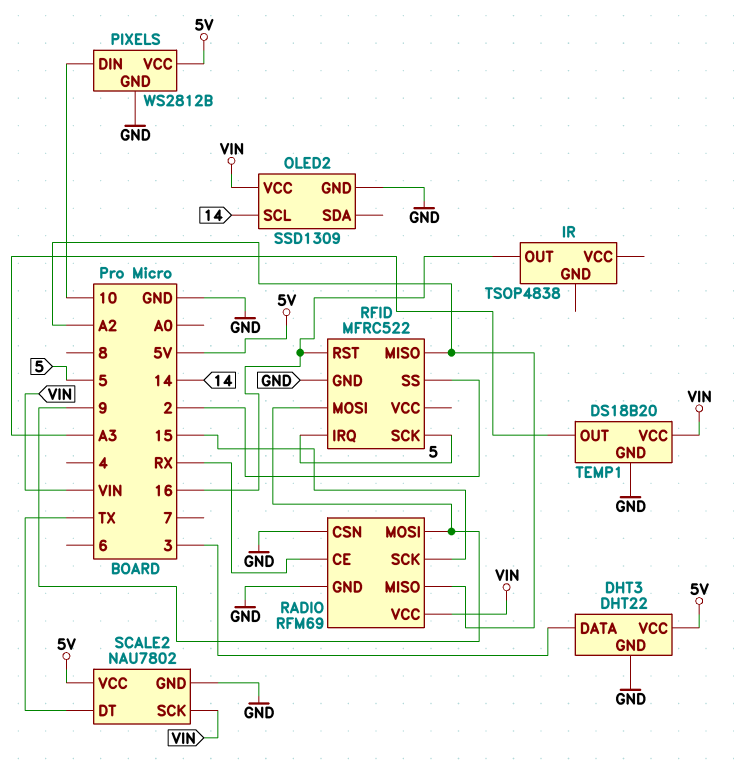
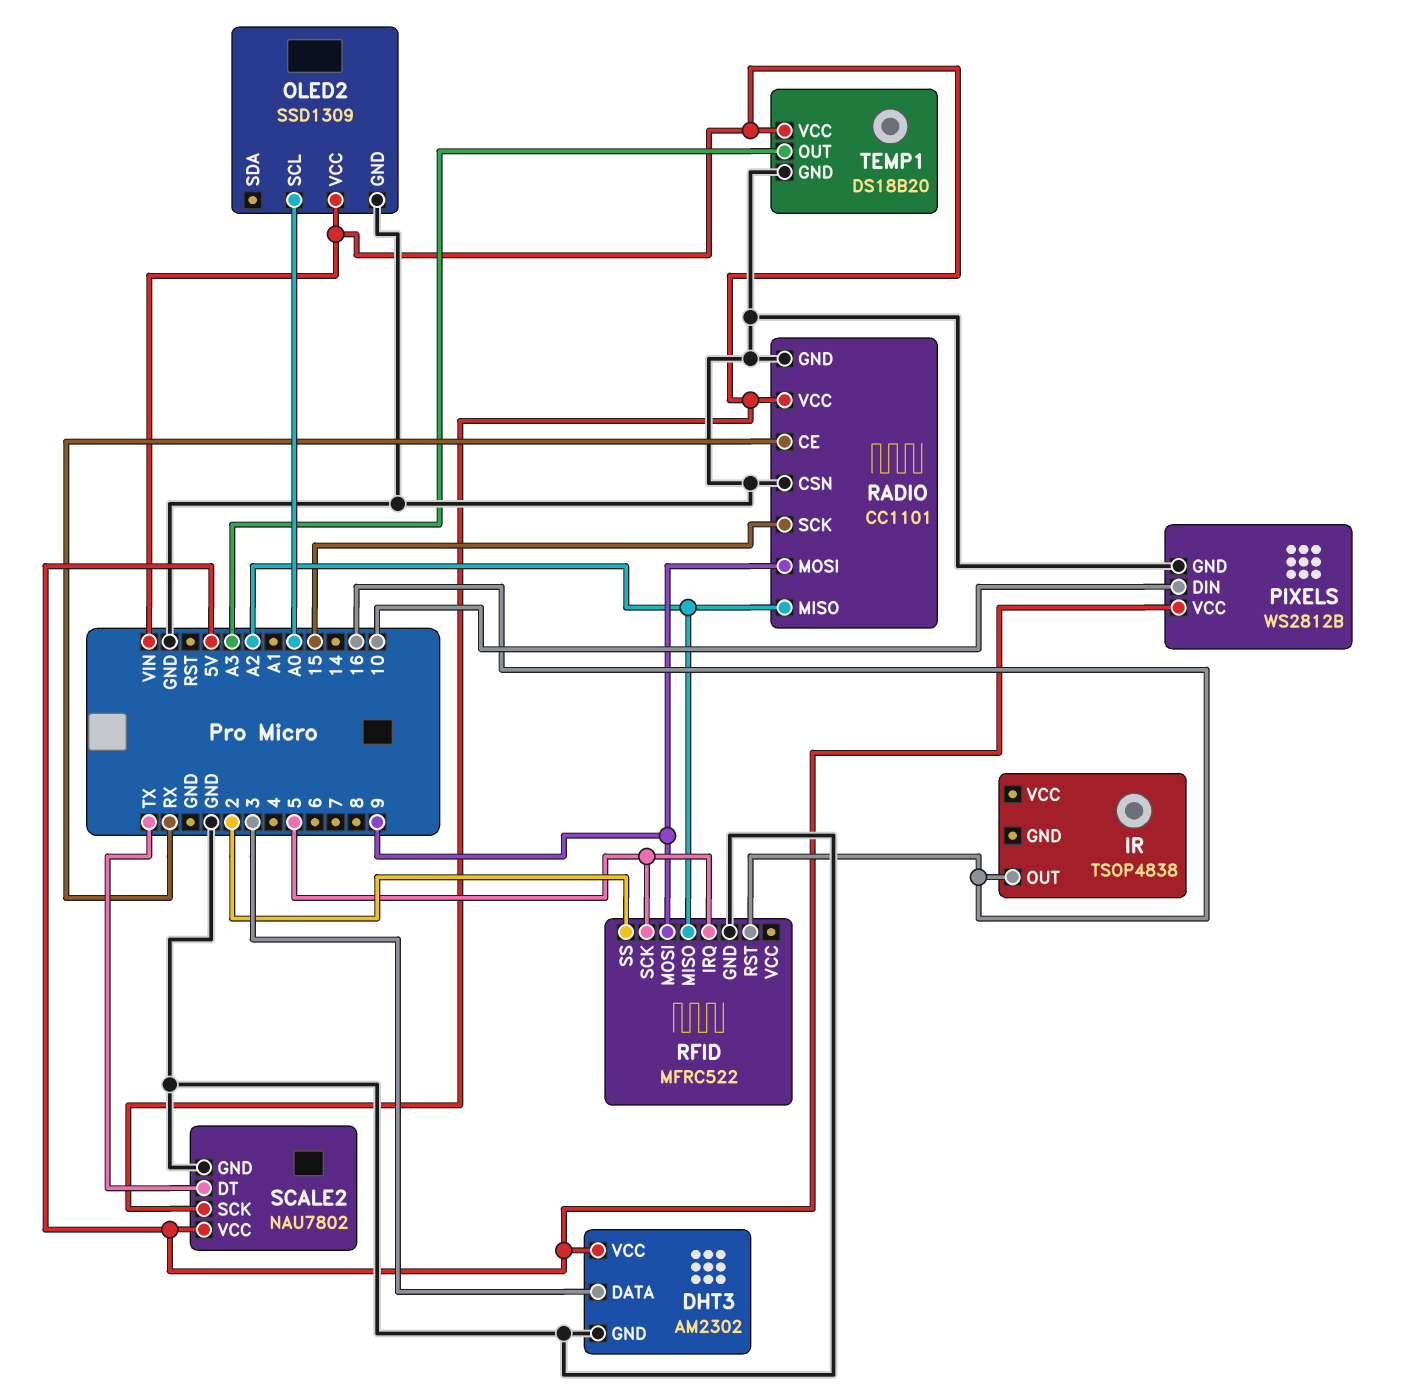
DHT3: DHT22 -> AM2302
OLED2 pin SCL: 14 -> A0
RADIO: RFM69 -> CC1101

